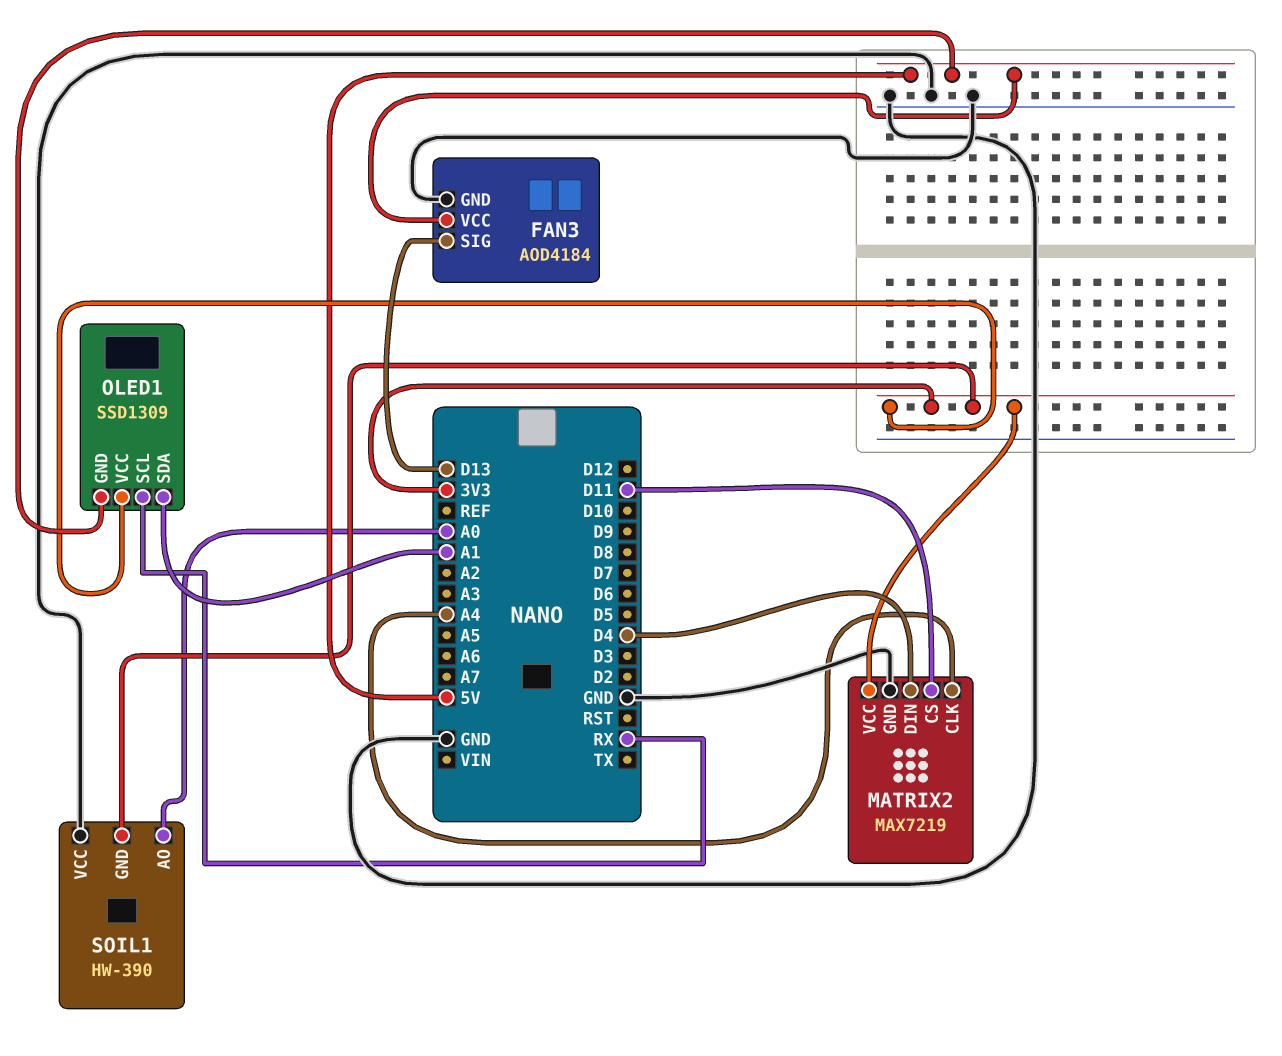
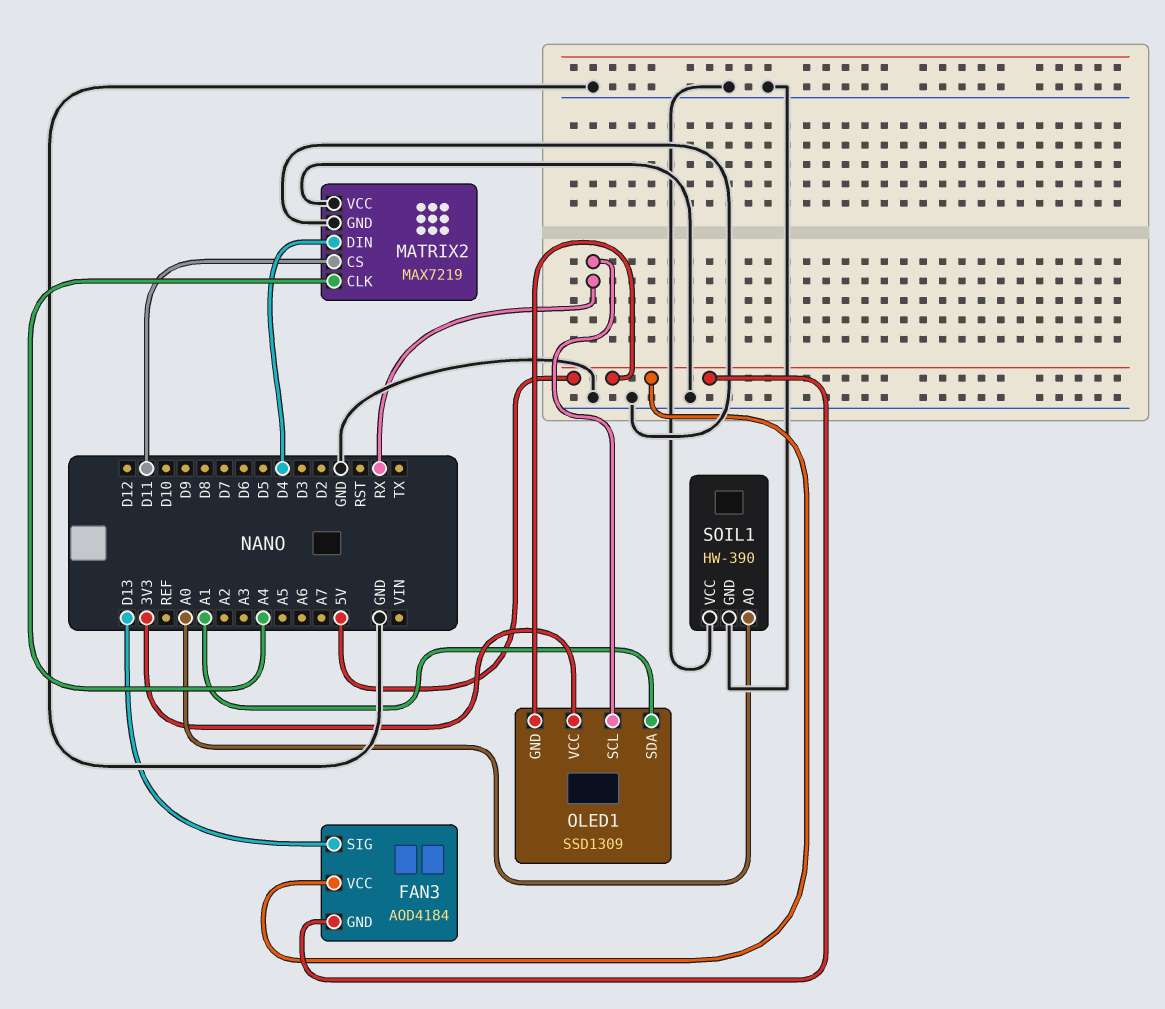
FAN3 pin GND: GND -> 5V
MATRIX2 pin VCC: 3V3 -> GND
SOIL1 pin GND: 3V3 -> GND

